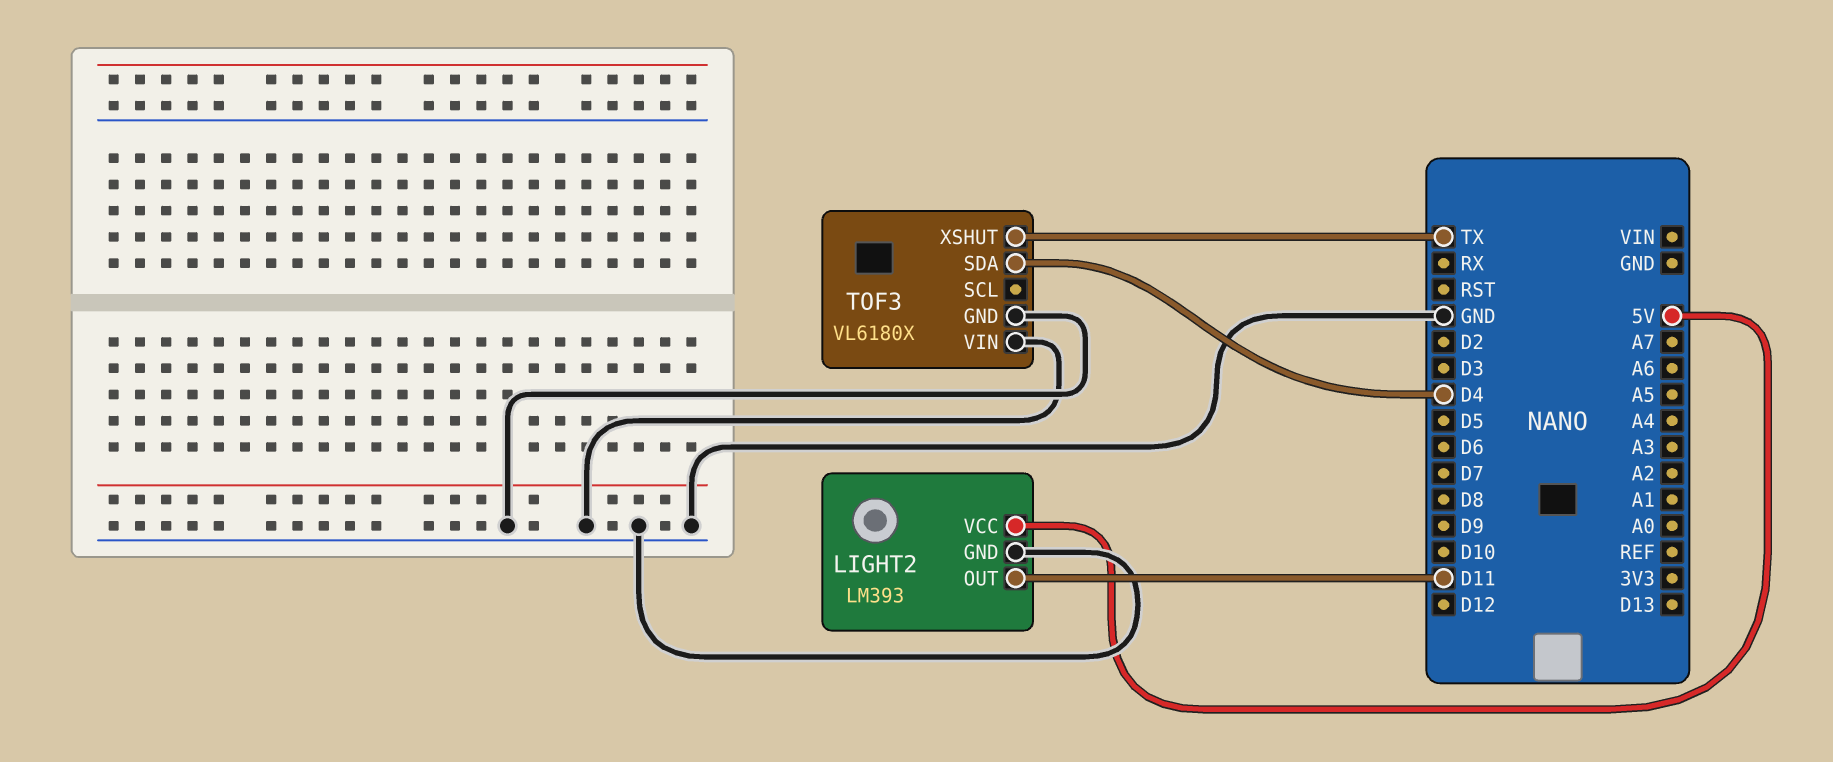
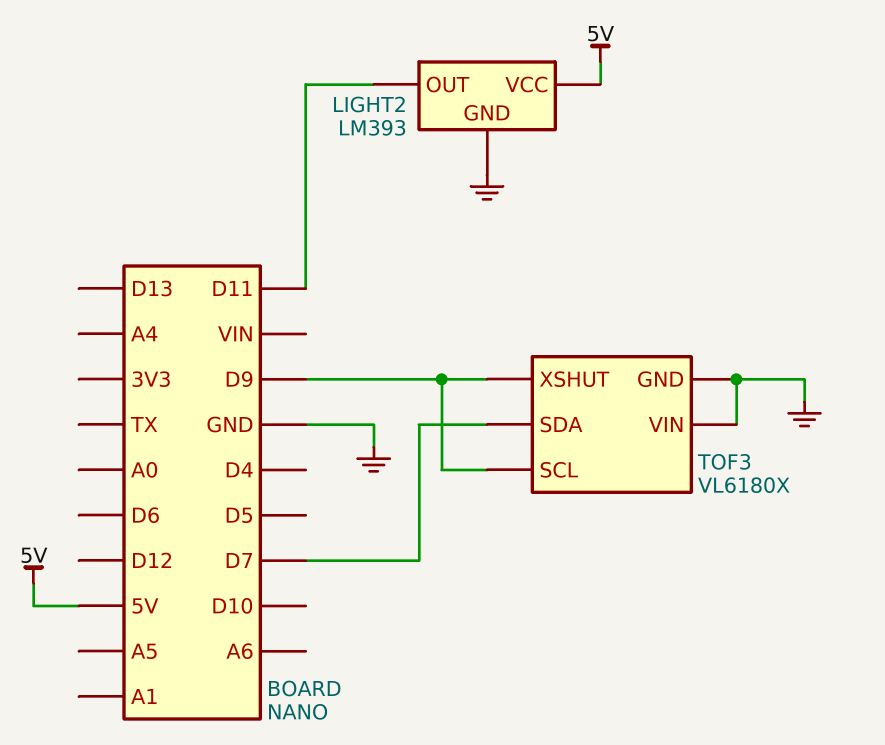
TOF3 pin SCL: none -> D9
TOF3 pin SDA: D4 -> D7
TOF3 pin XSHUT: TX -> D9

